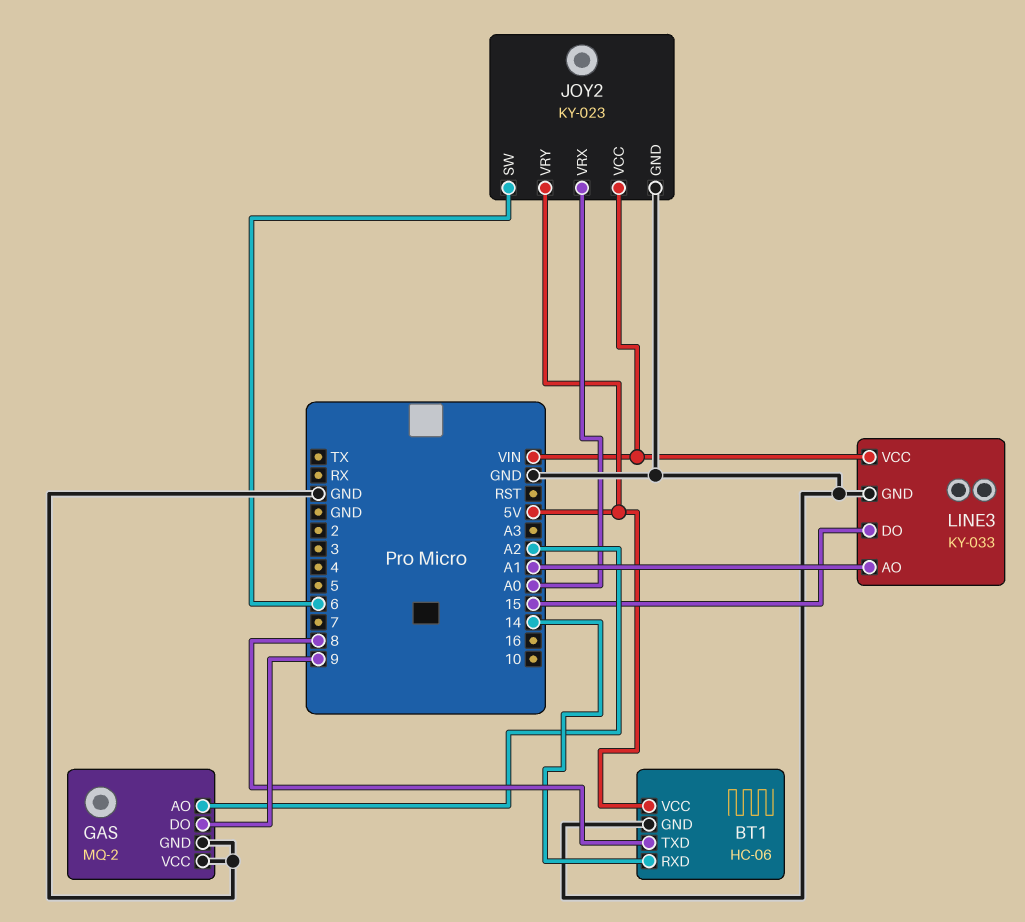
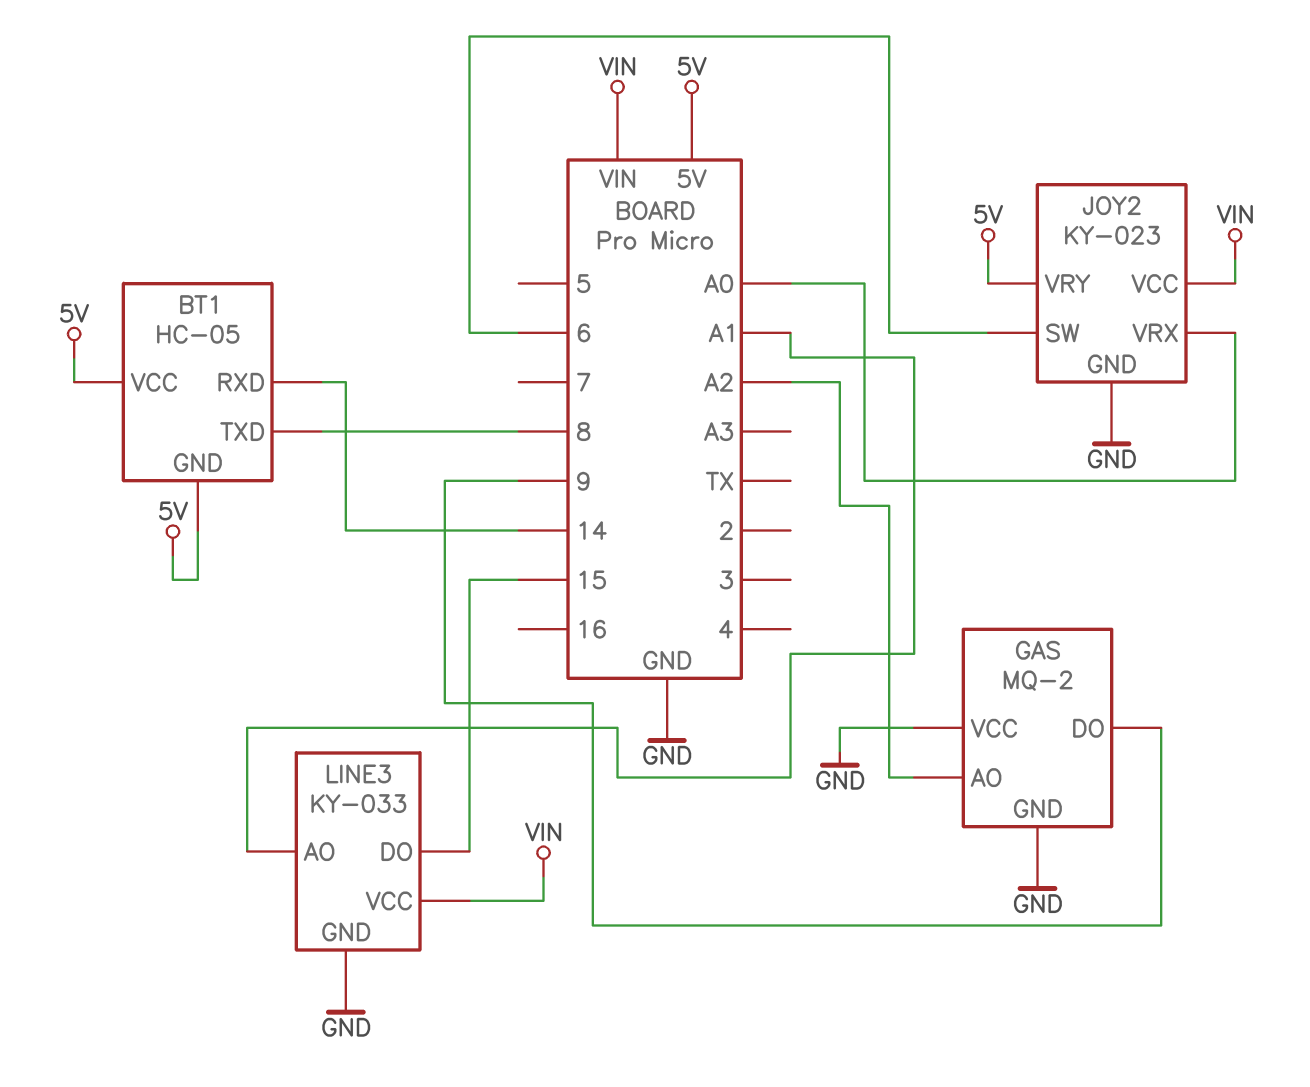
BT1: HC-06 -> HC-05
BT1 pin GND: GND -> 5V

